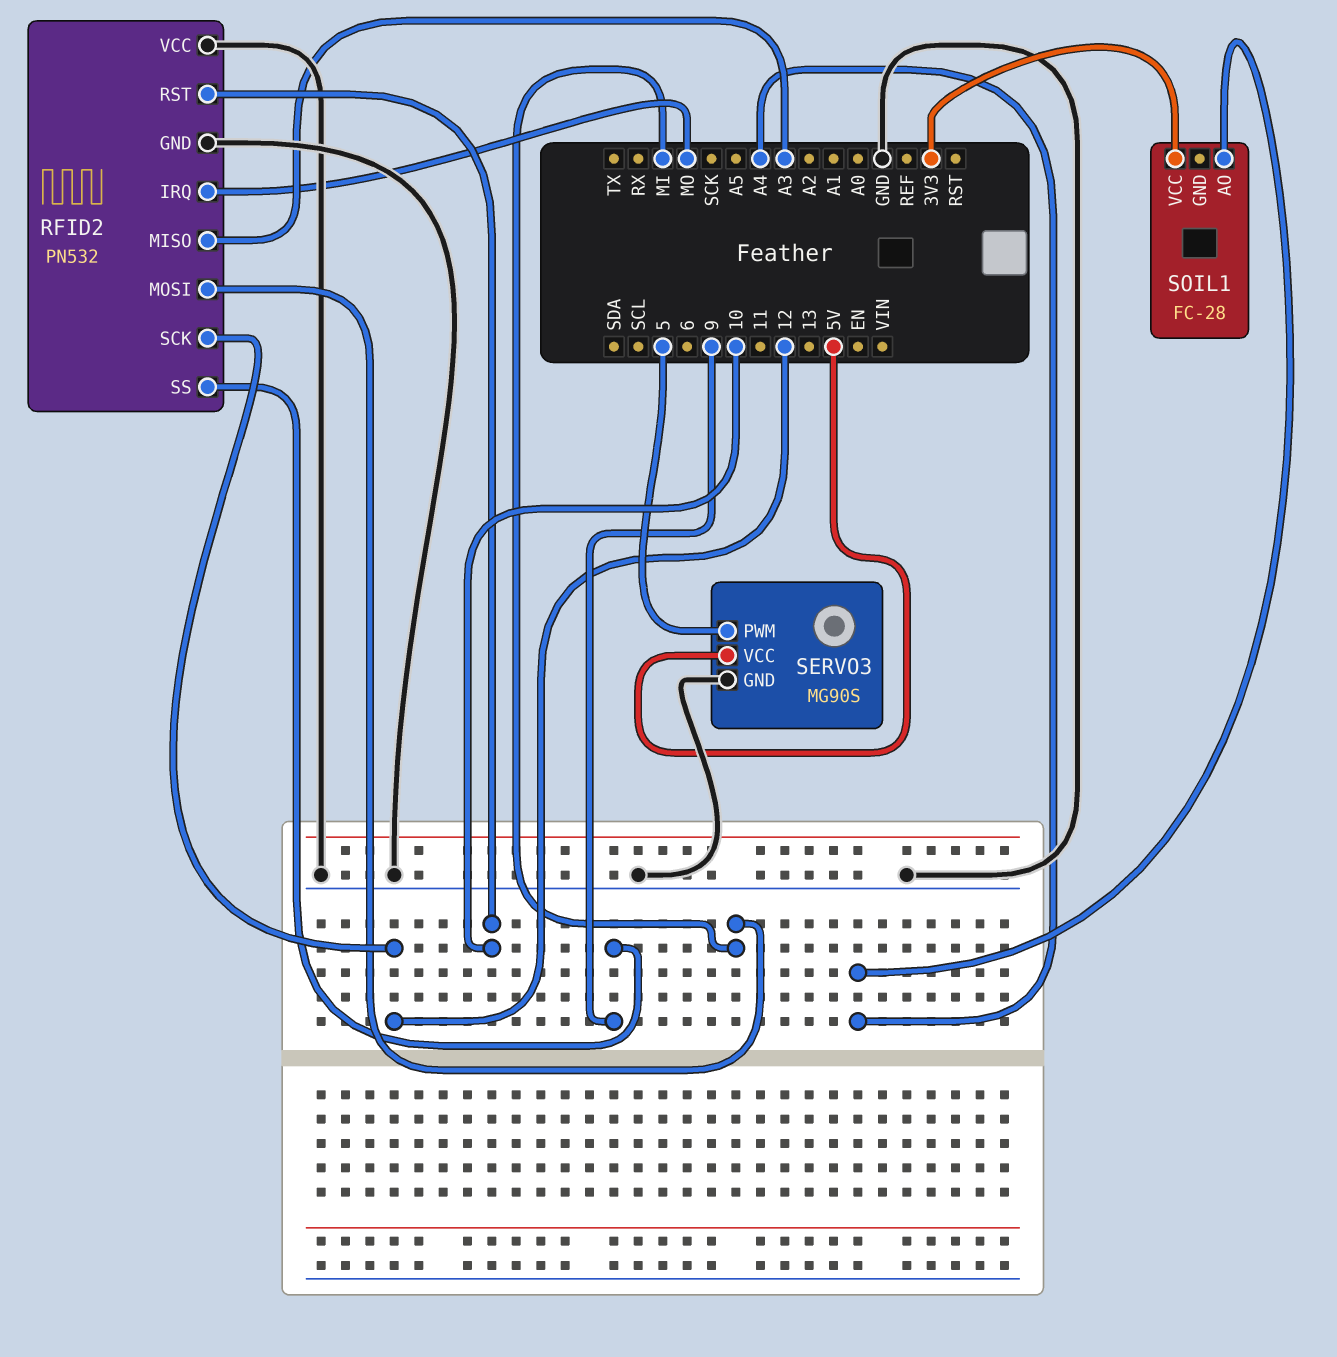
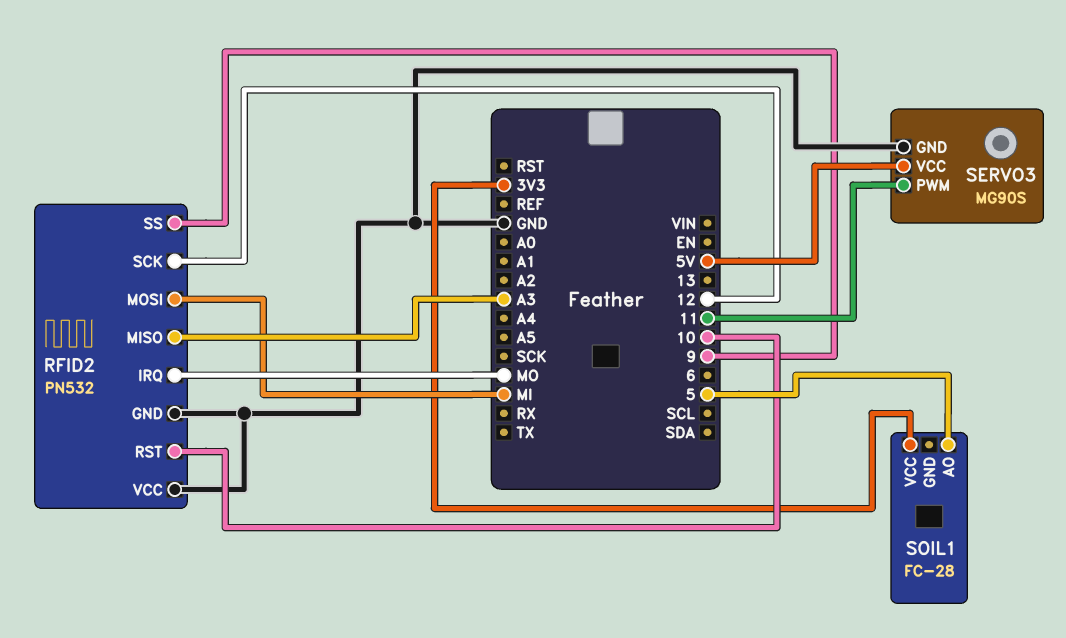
SERVO3 pin PWM: 5 -> 11
SOIL1 pin AO: A4 -> 5

